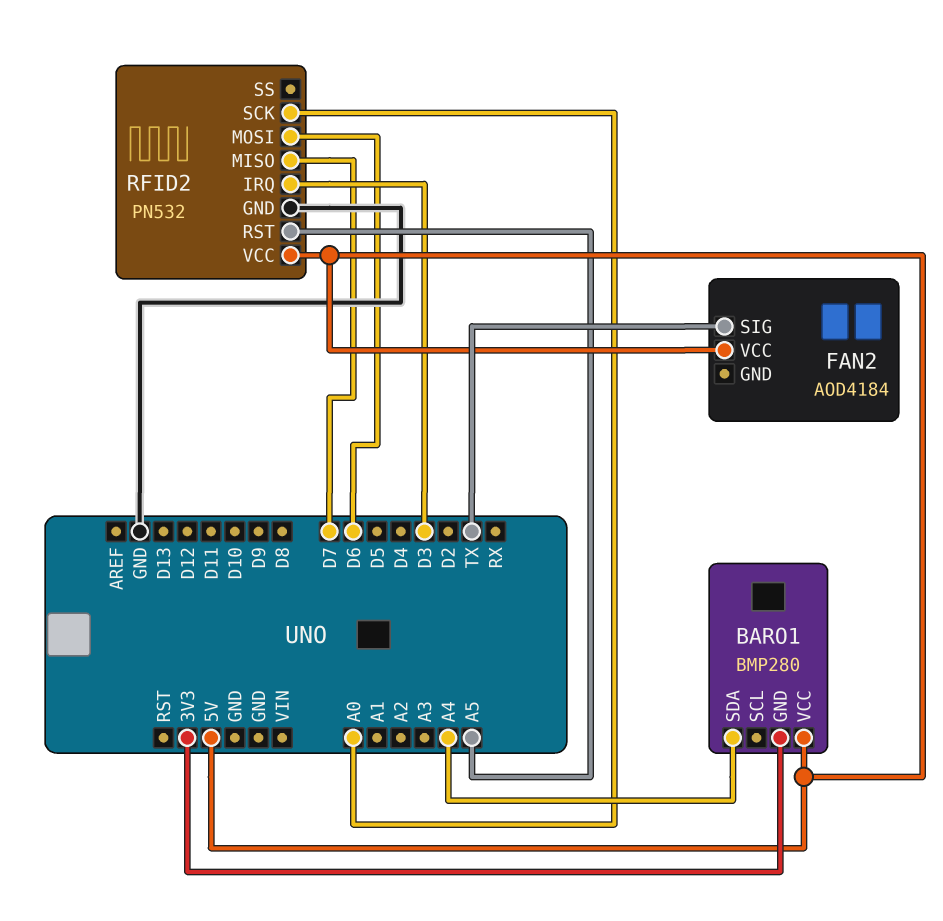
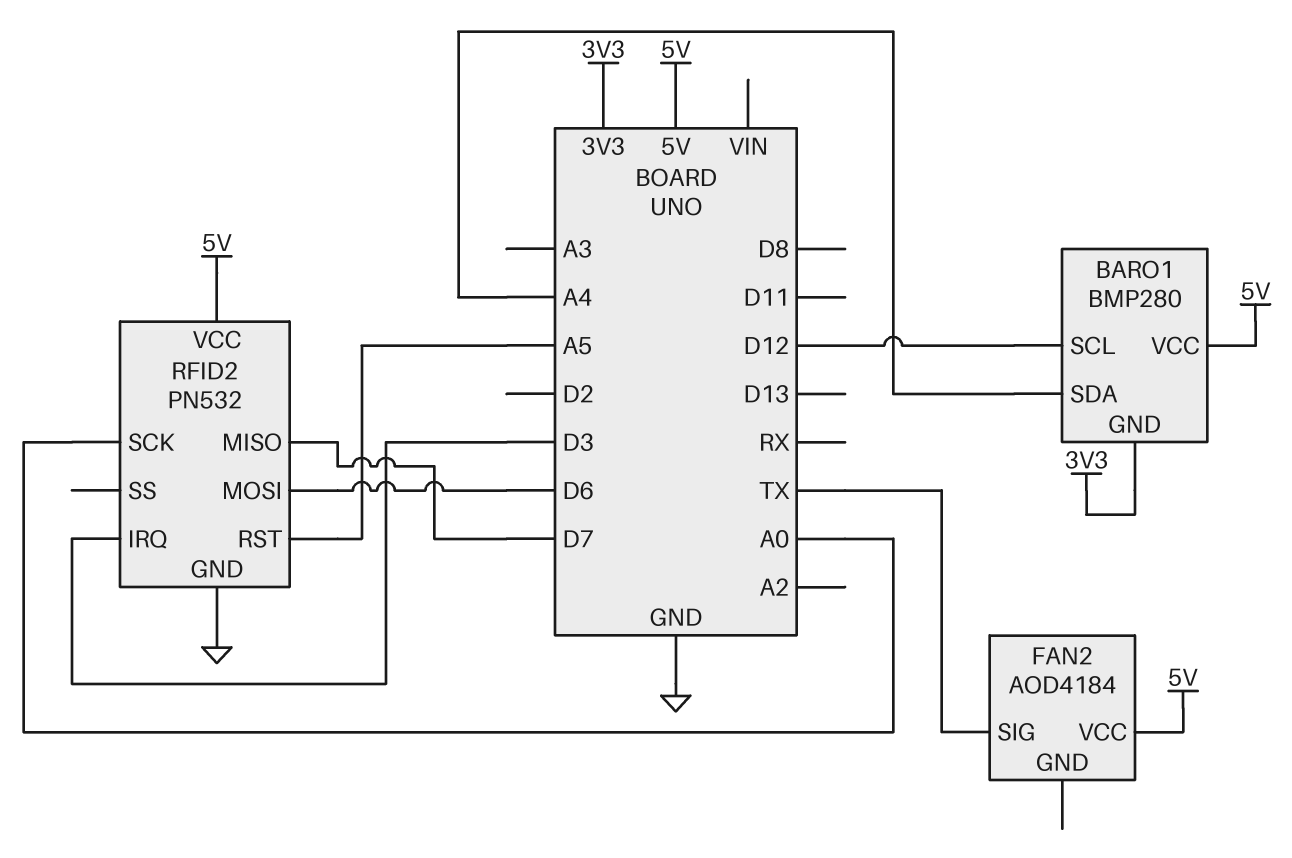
BARO1 pin SCL: none -> D12

